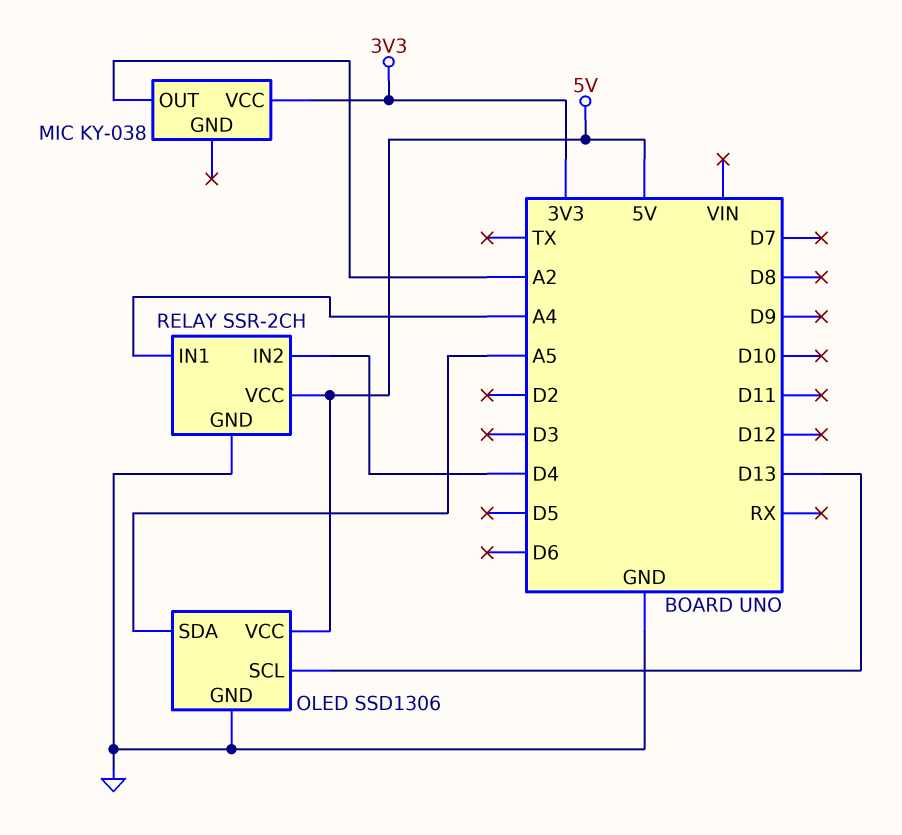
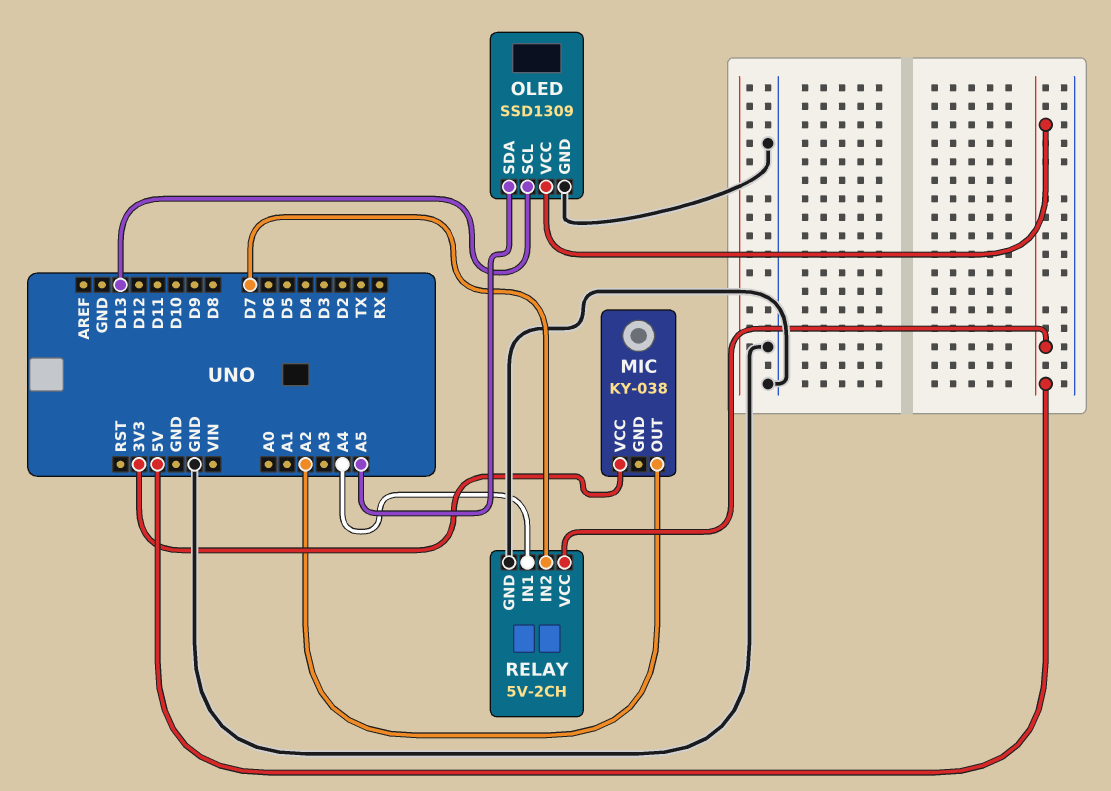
OLED: SSD1306 -> SSD1309
RELAY: SSR-2CH -> 5V-2CH
RELAY pin IN2: D4 -> D7

